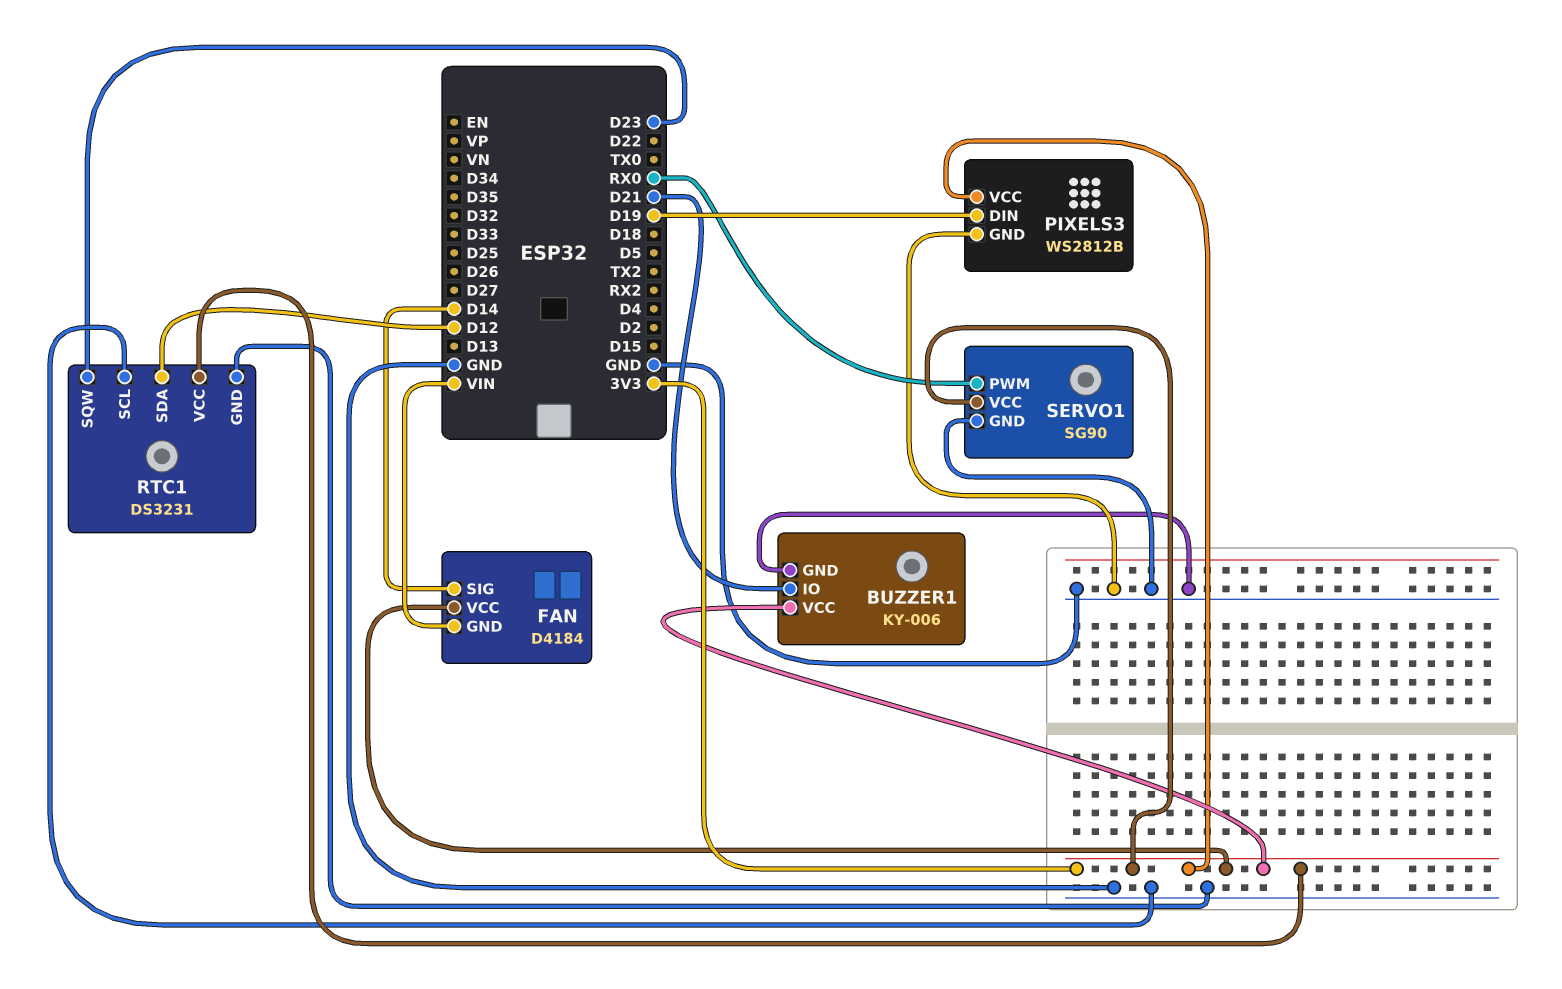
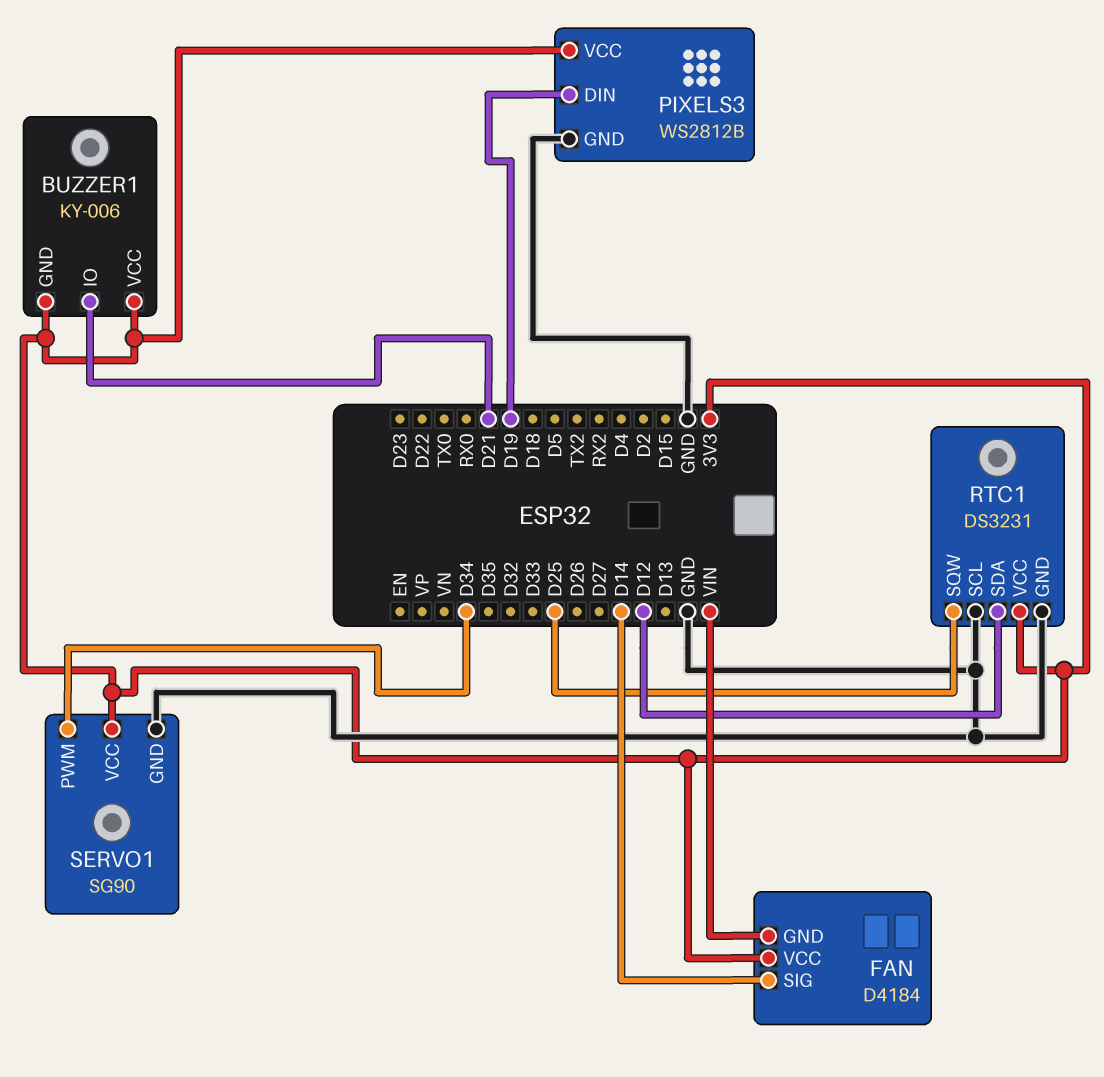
BUZZER1 pin GND: GND -> 3V3
RTC1 pin SQW: D23 -> D25
SERVO1 pin PWM: RX0 -> D34

